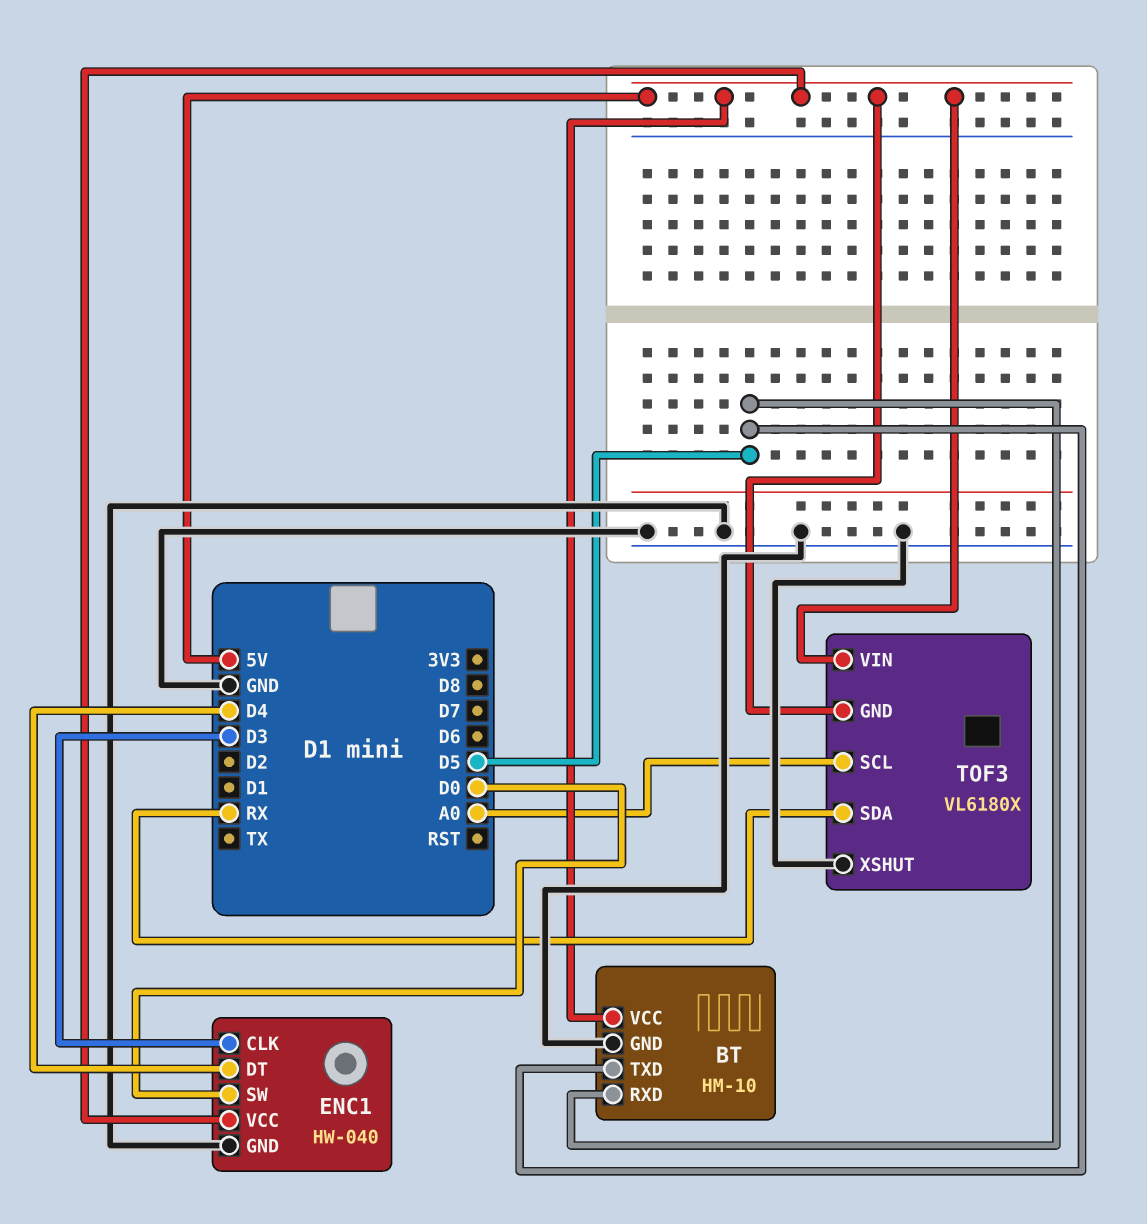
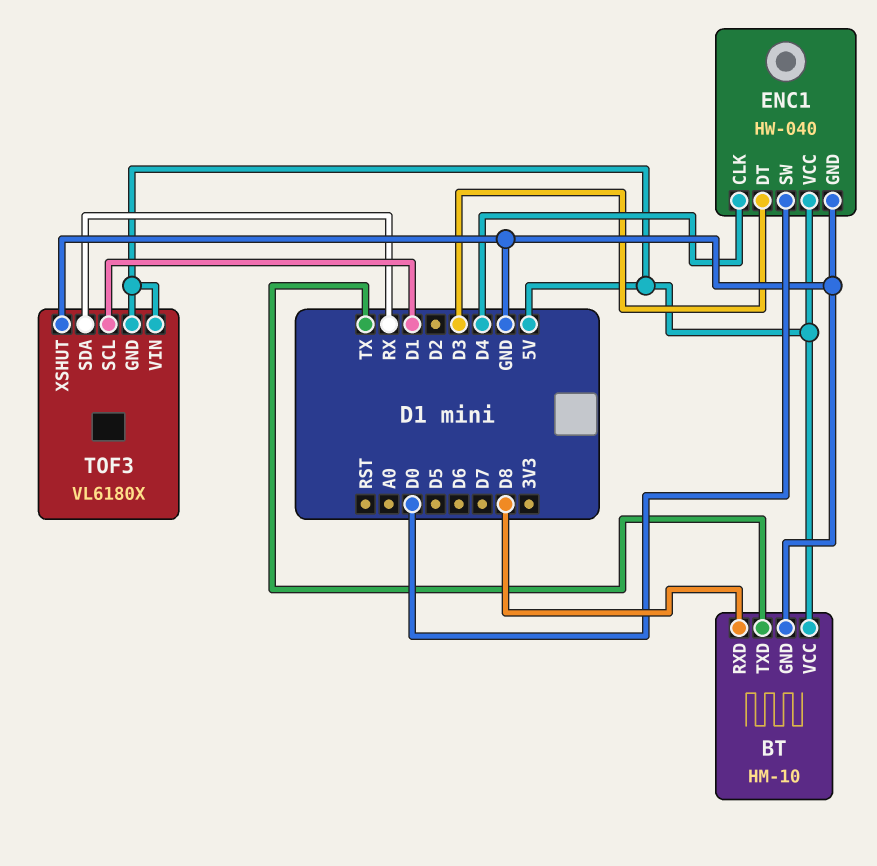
BT pin RXD: D5 -> D8
BT pin TXD: D5 -> TX
ENC1 pin CLK: D3 -> D4
ENC1 pin DT: D4 -> D3
TOF3 pin SCL: A0 -> D1

